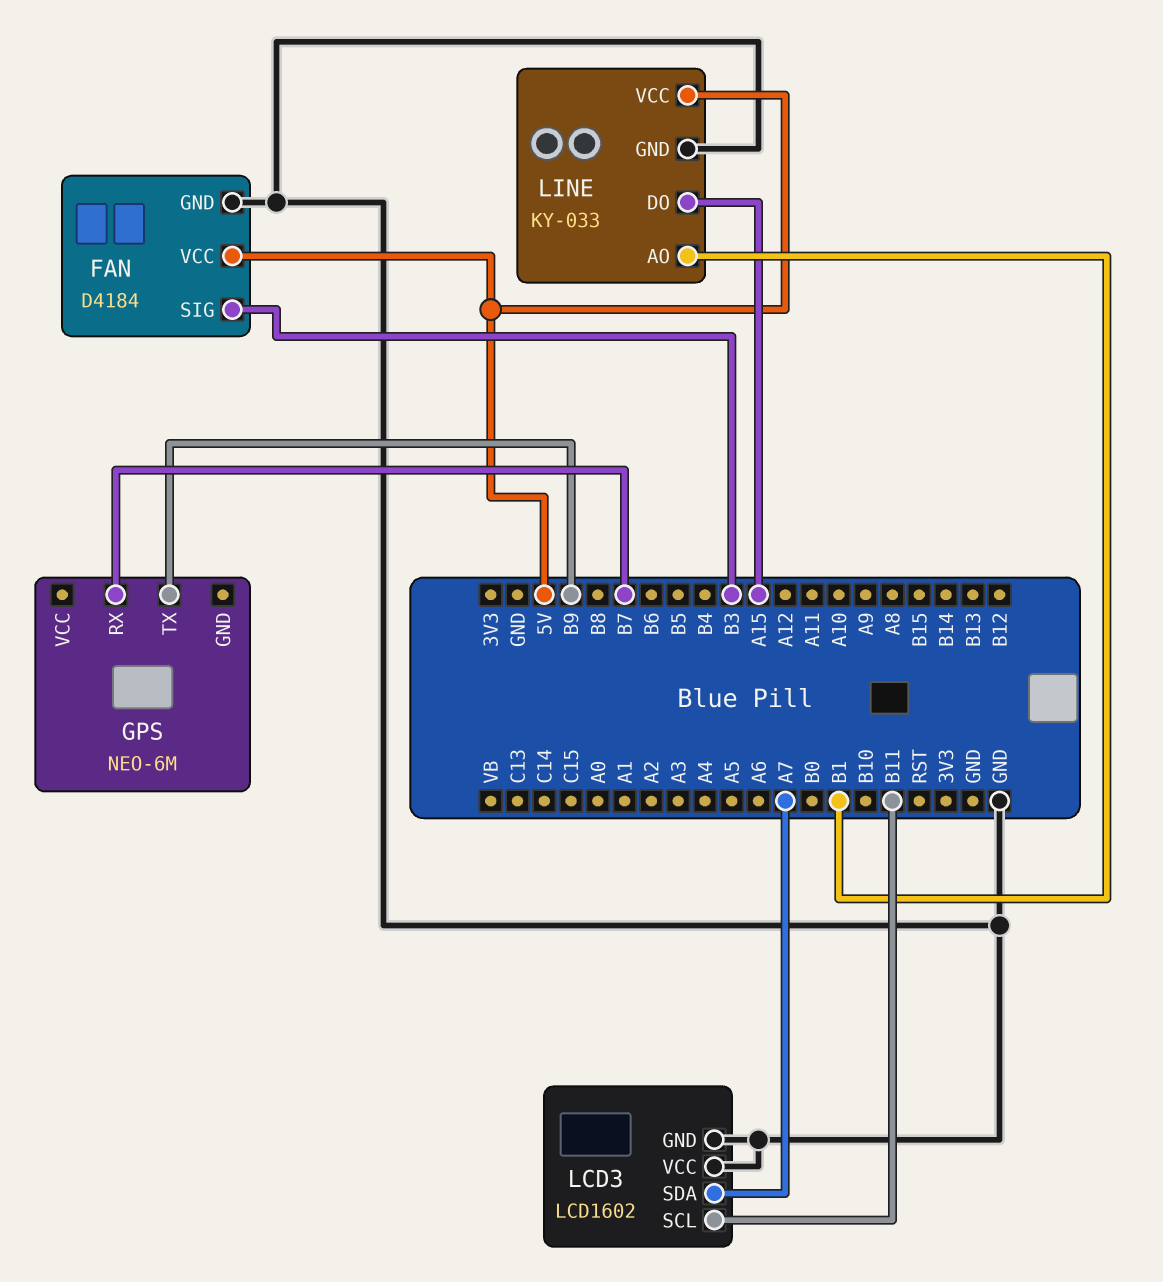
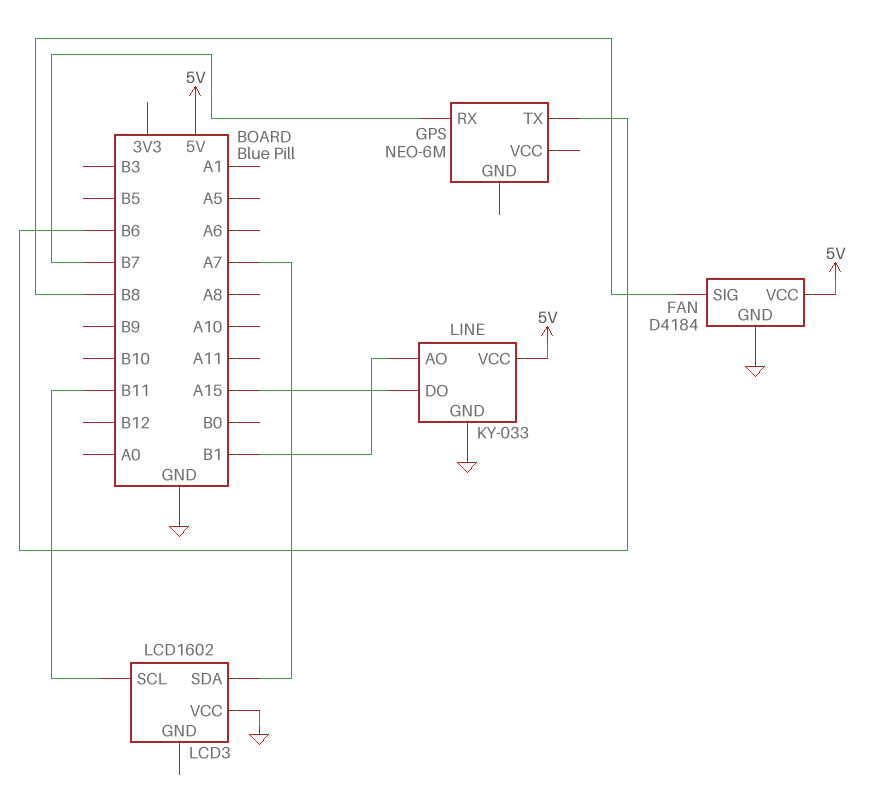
FAN pin SIG: B3 -> B8
GPS pin TX: B9 -> B6
LCD3 pin GND: GND -> none

